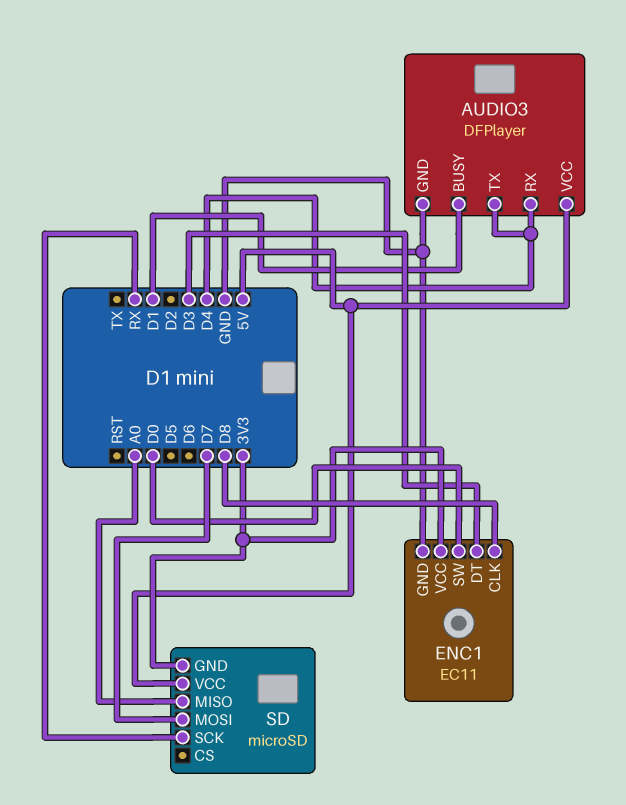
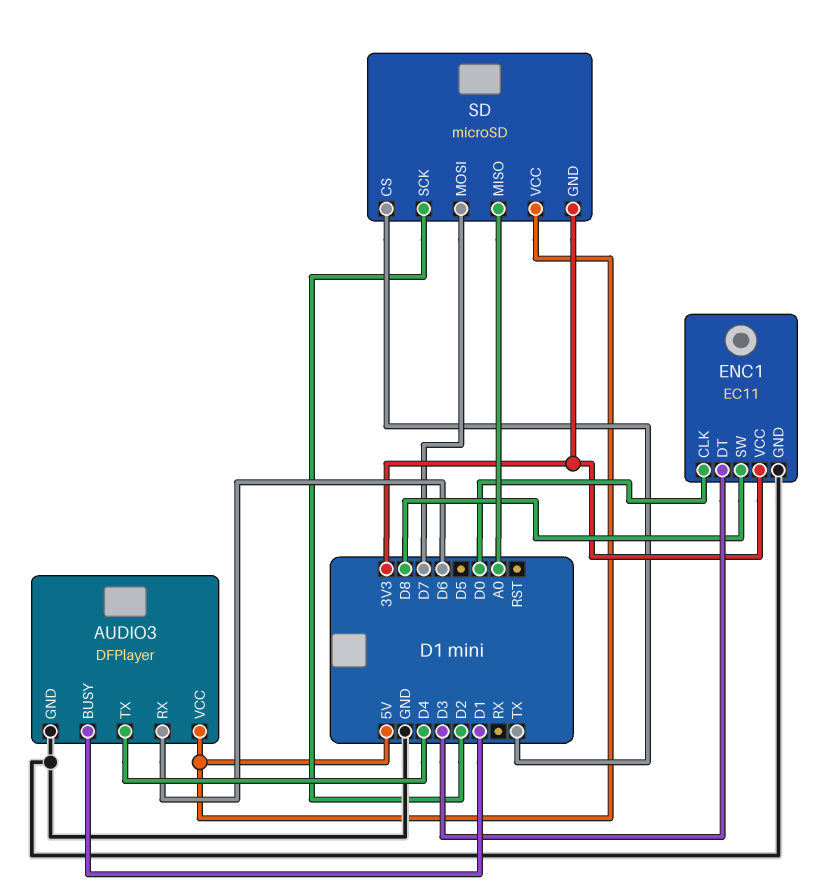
AUDIO3 pin RX: D4 -> D6
ENC1 pin CLK: D8 -> D0
ENC1 pin SW: D0 -> D8
SD pin CS: none -> TX
SD pin SCK: RX -> D2

